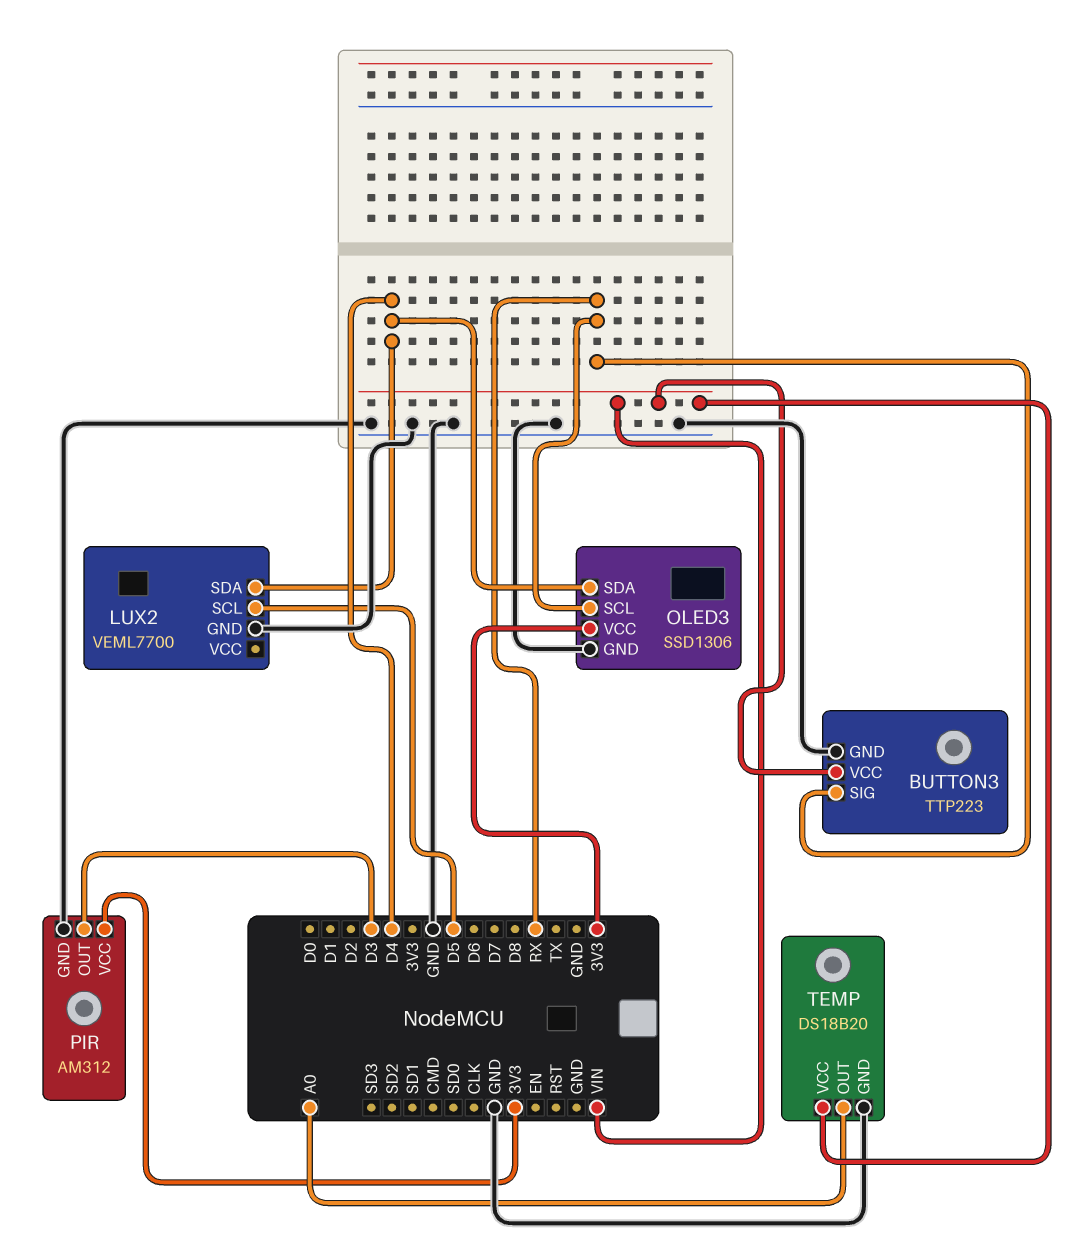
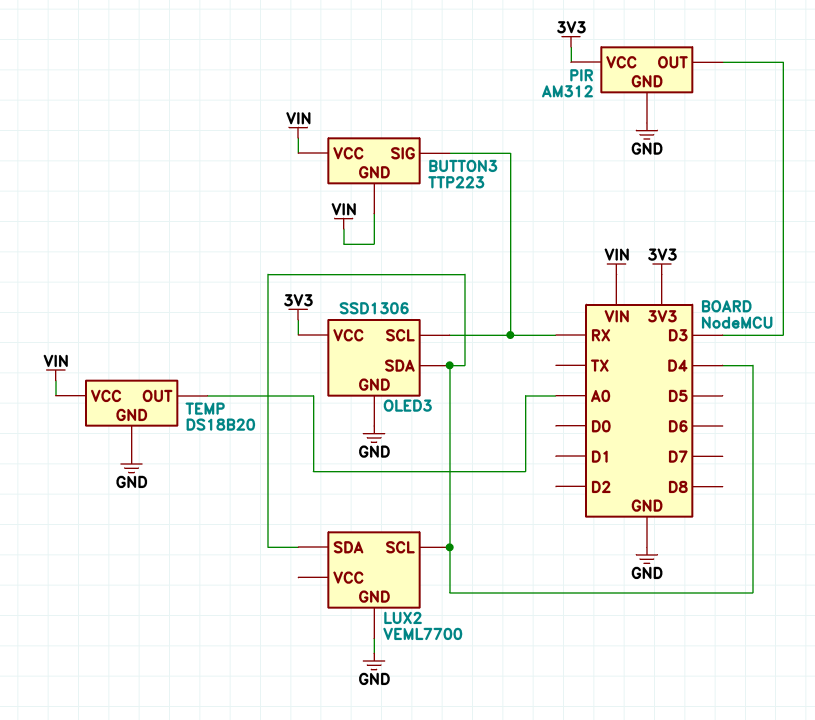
BUTTON3 pin GND: GND -> VIN
LUX2 pin SCL: D5 -> D4

